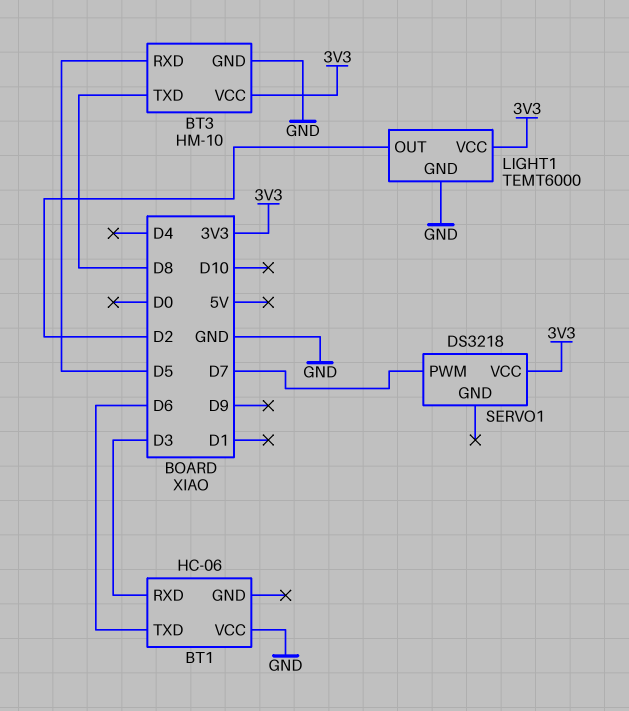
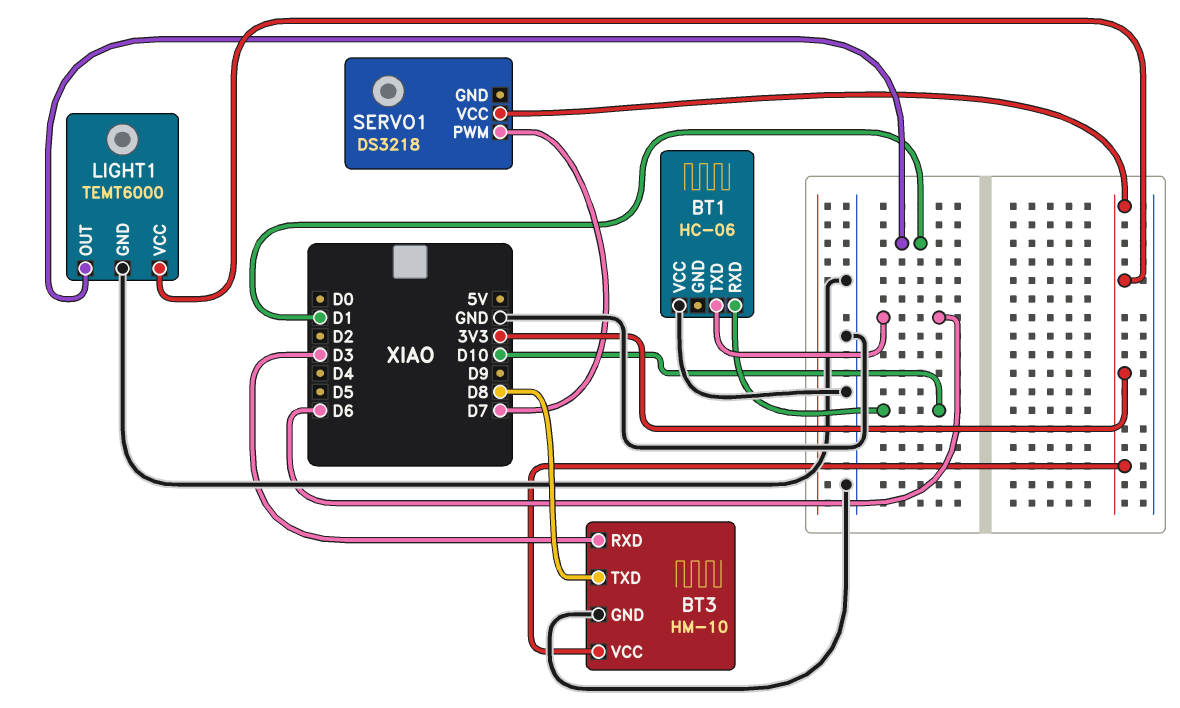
BT1 pin RXD: D3 -> D10
BT3 pin RXD: D5 -> D3
LIGHT1 pin OUT: D2 -> D1

